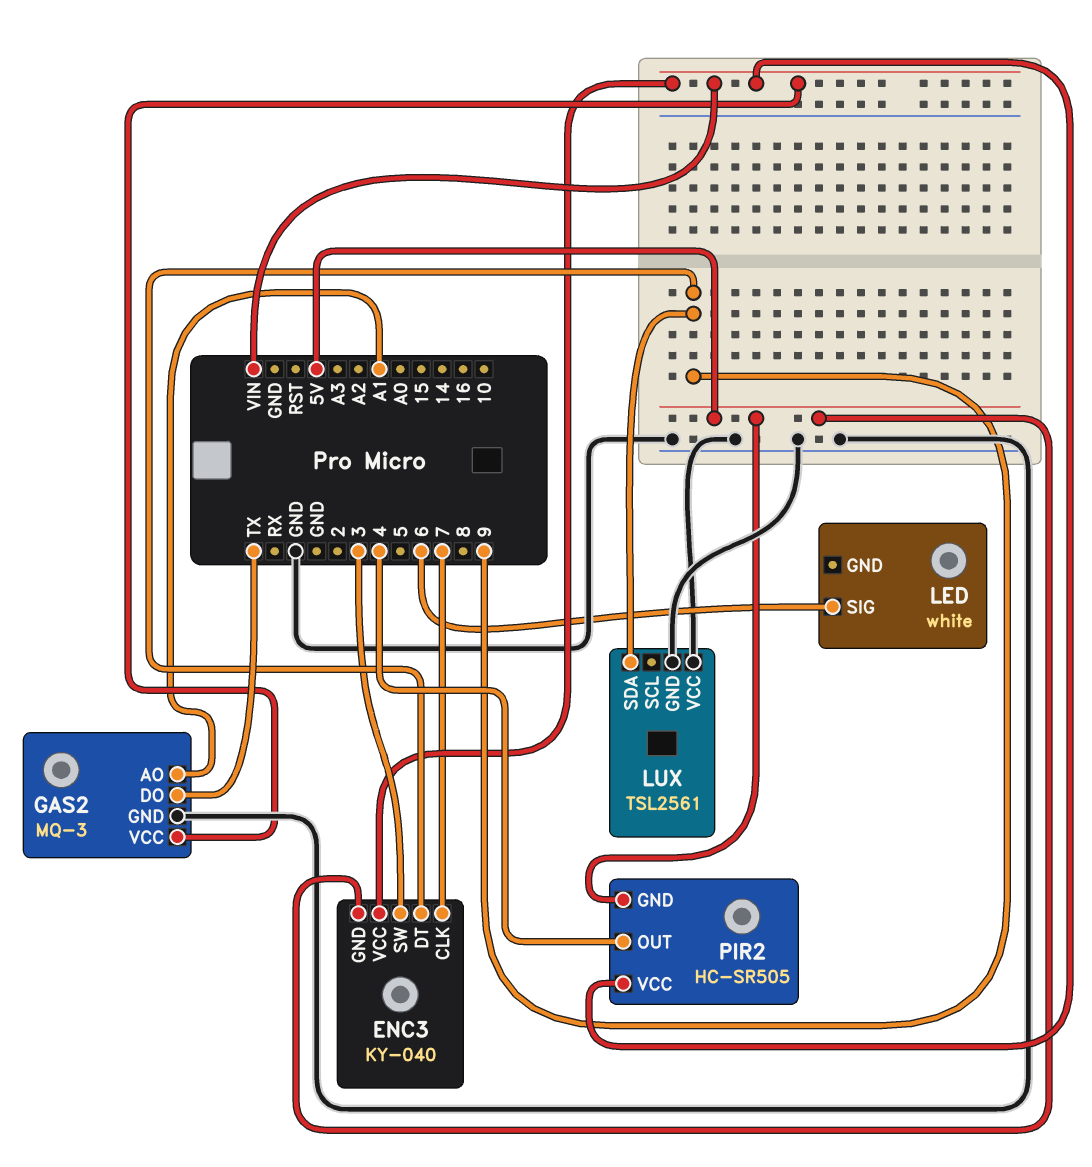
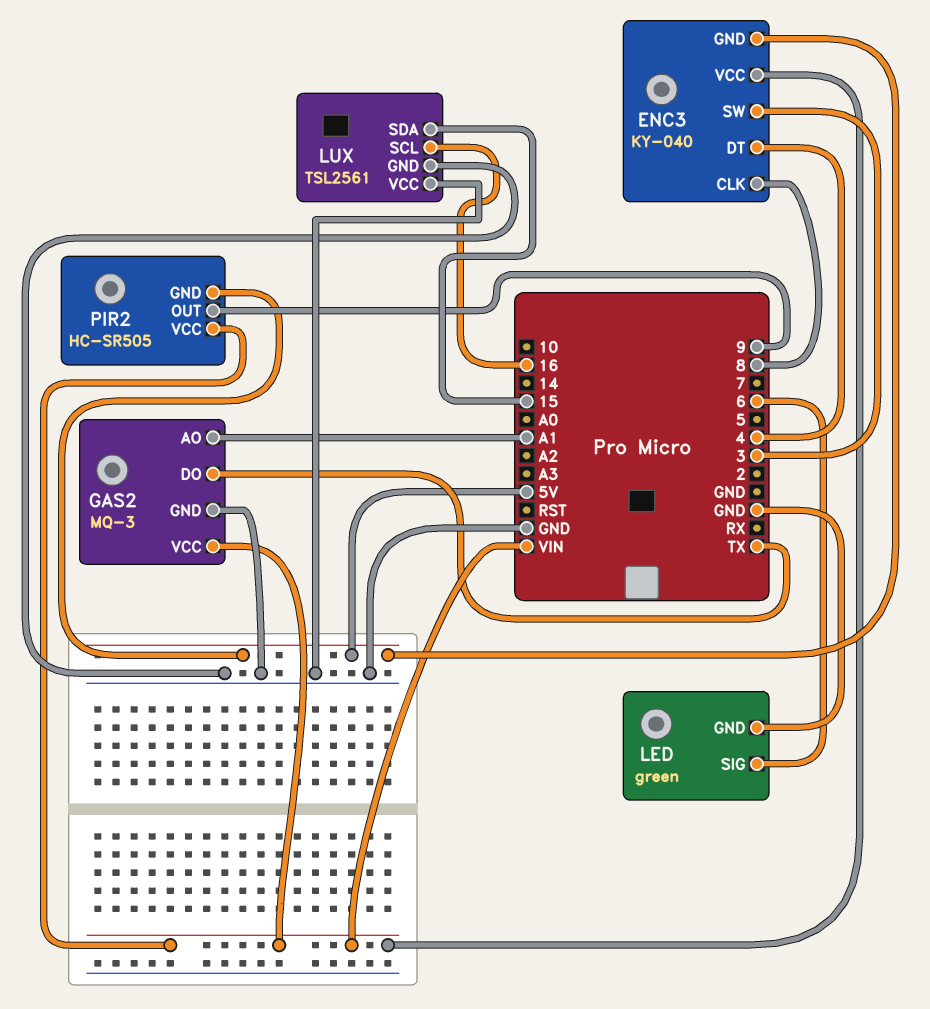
ENC3 pin CLK: 7 -> 8
ENC3 pin DT: 9 -> 4
LED: white -> green
LED pin GND: none -> GND
LUX pin SCL: none -> 16
LUX pin SDA: 9 -> 15
PIR2 pin OUT: 4 -> 9

